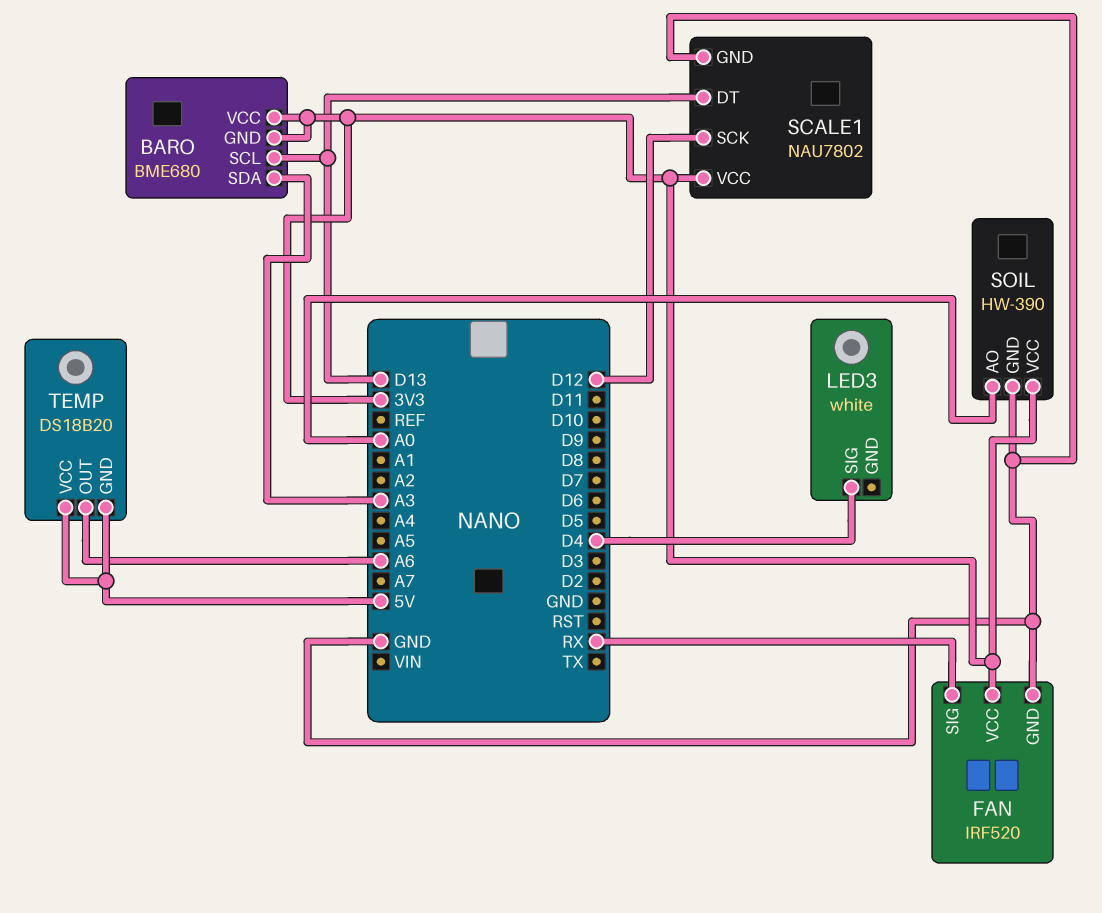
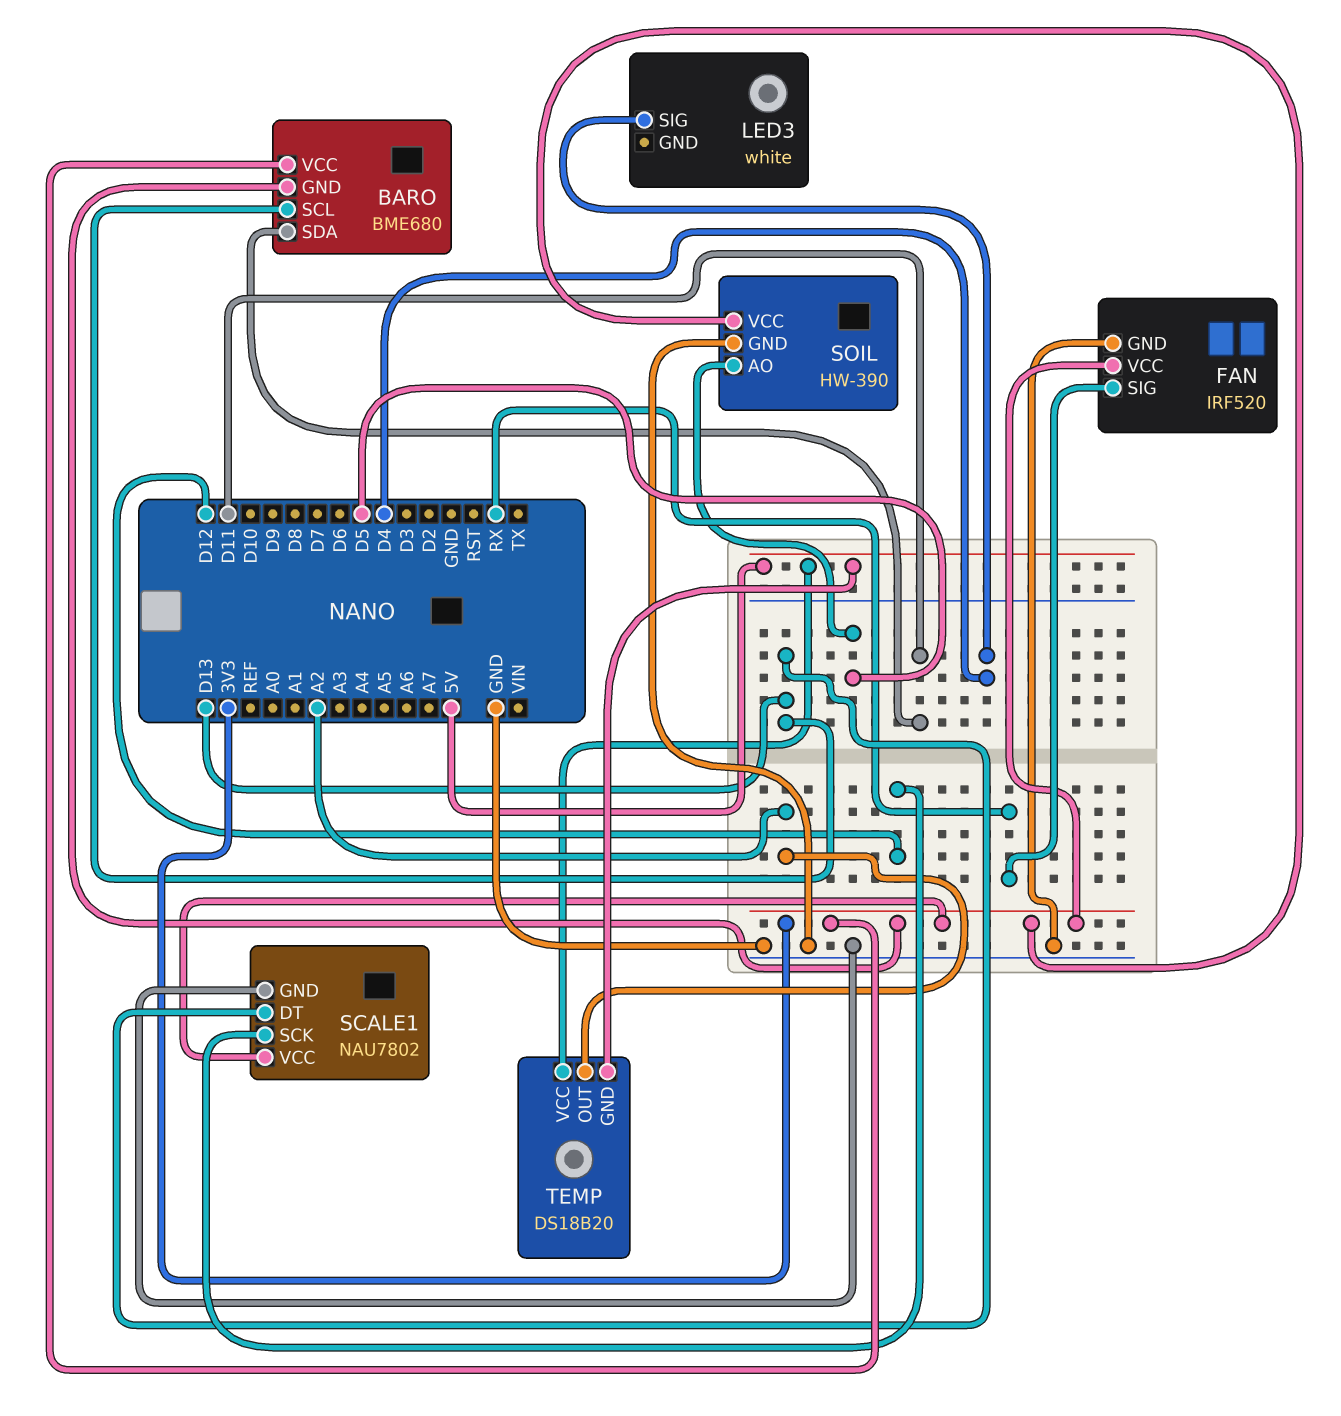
BARO pin SDA: A3 -> D11
SOIL pin AO: A0 -> D5
TEMP pin OUT: A6 -> A2

